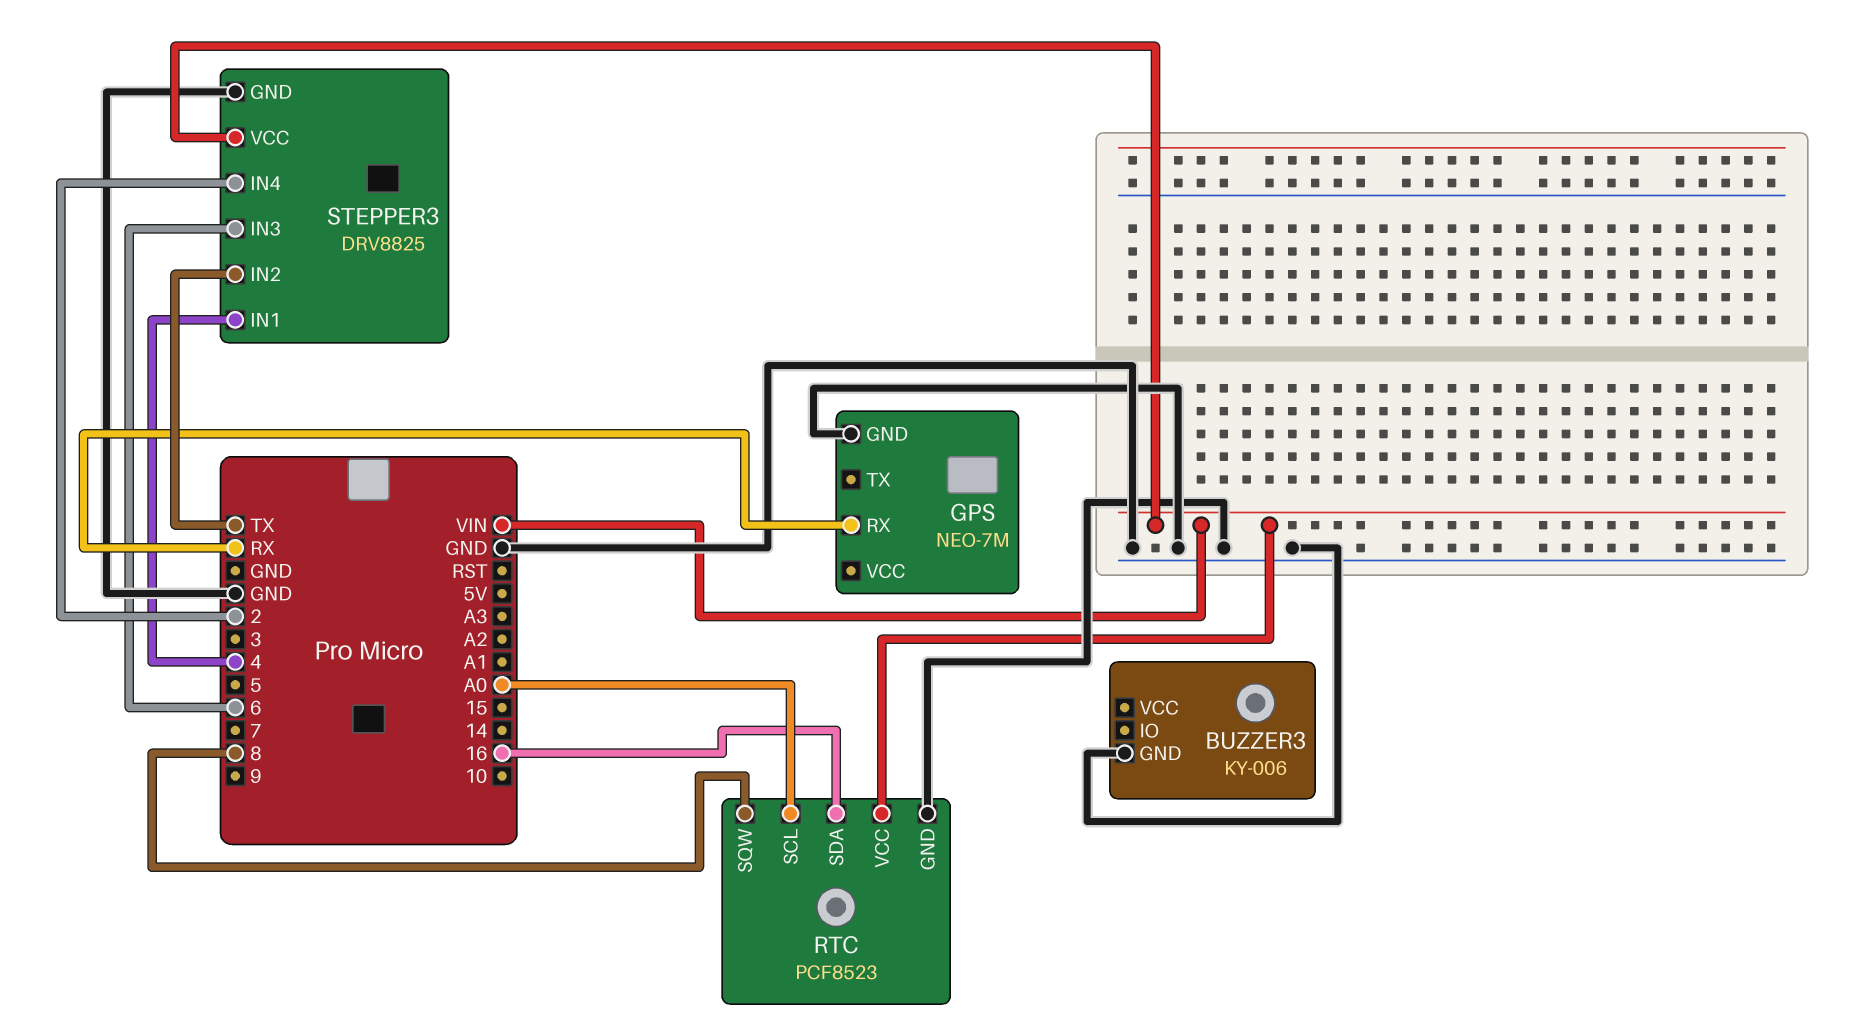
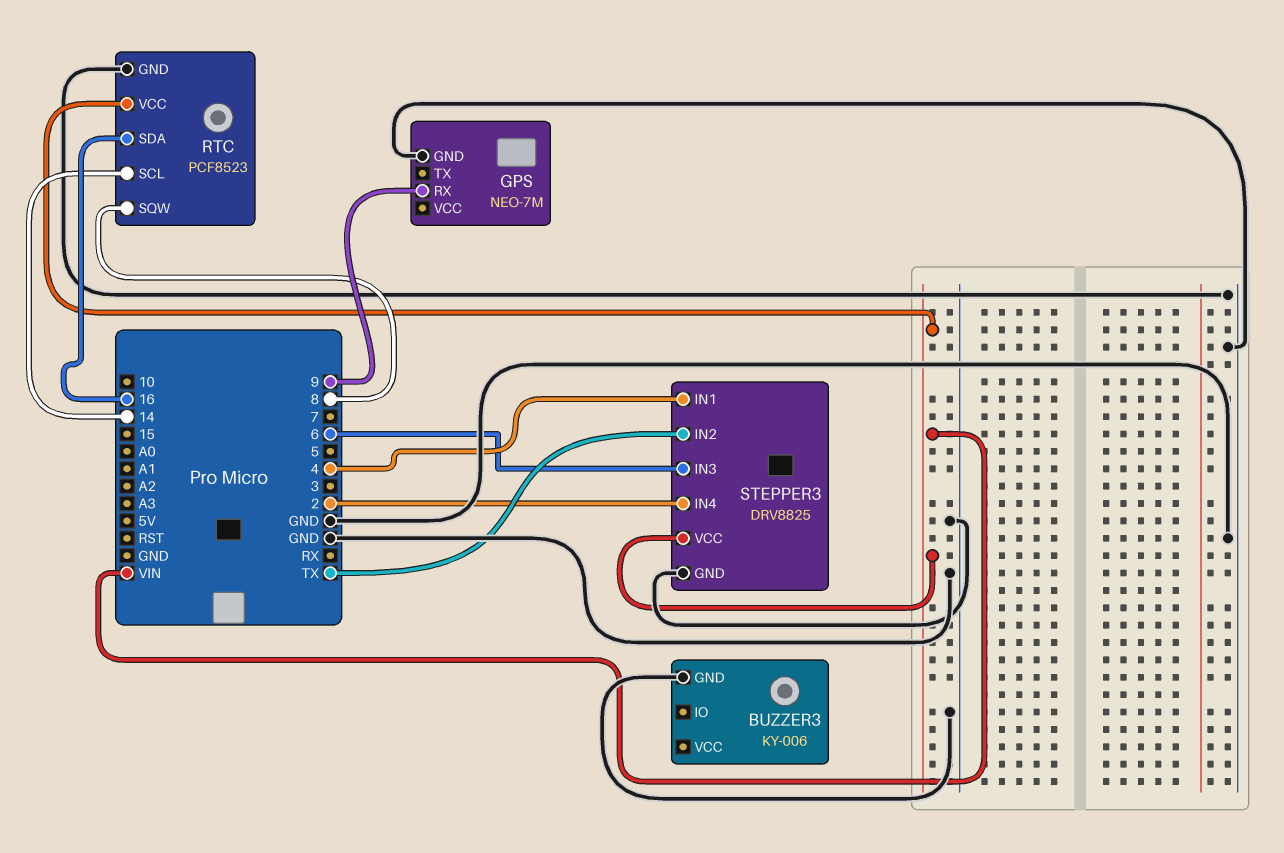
GPS pin RX: RX -> 9
RTC pin SCL: A0 -> 14

